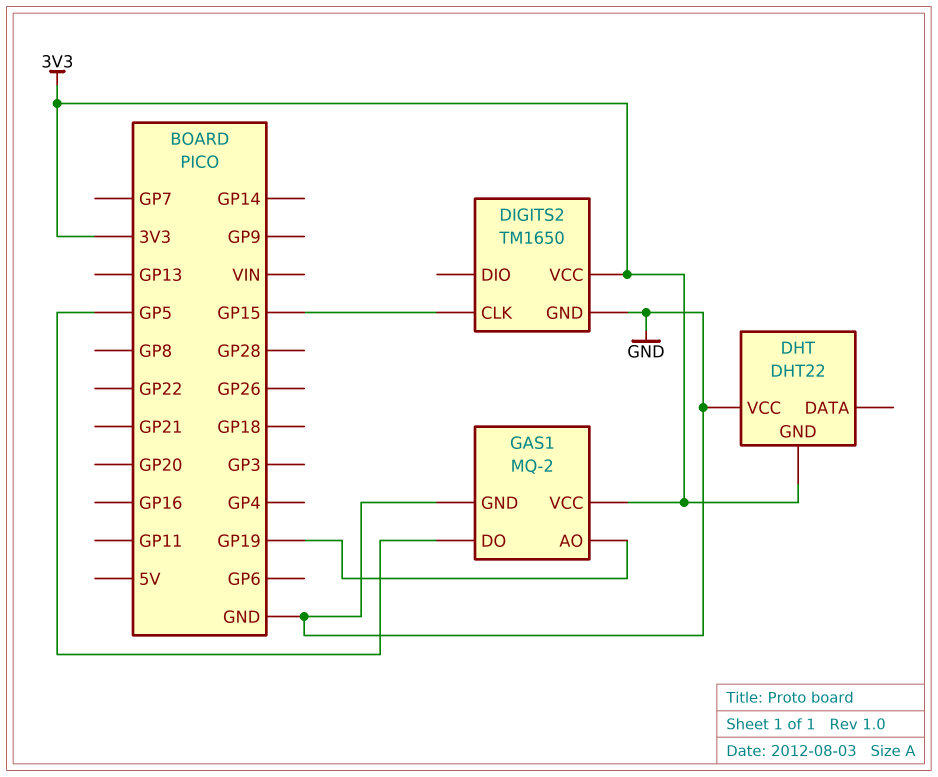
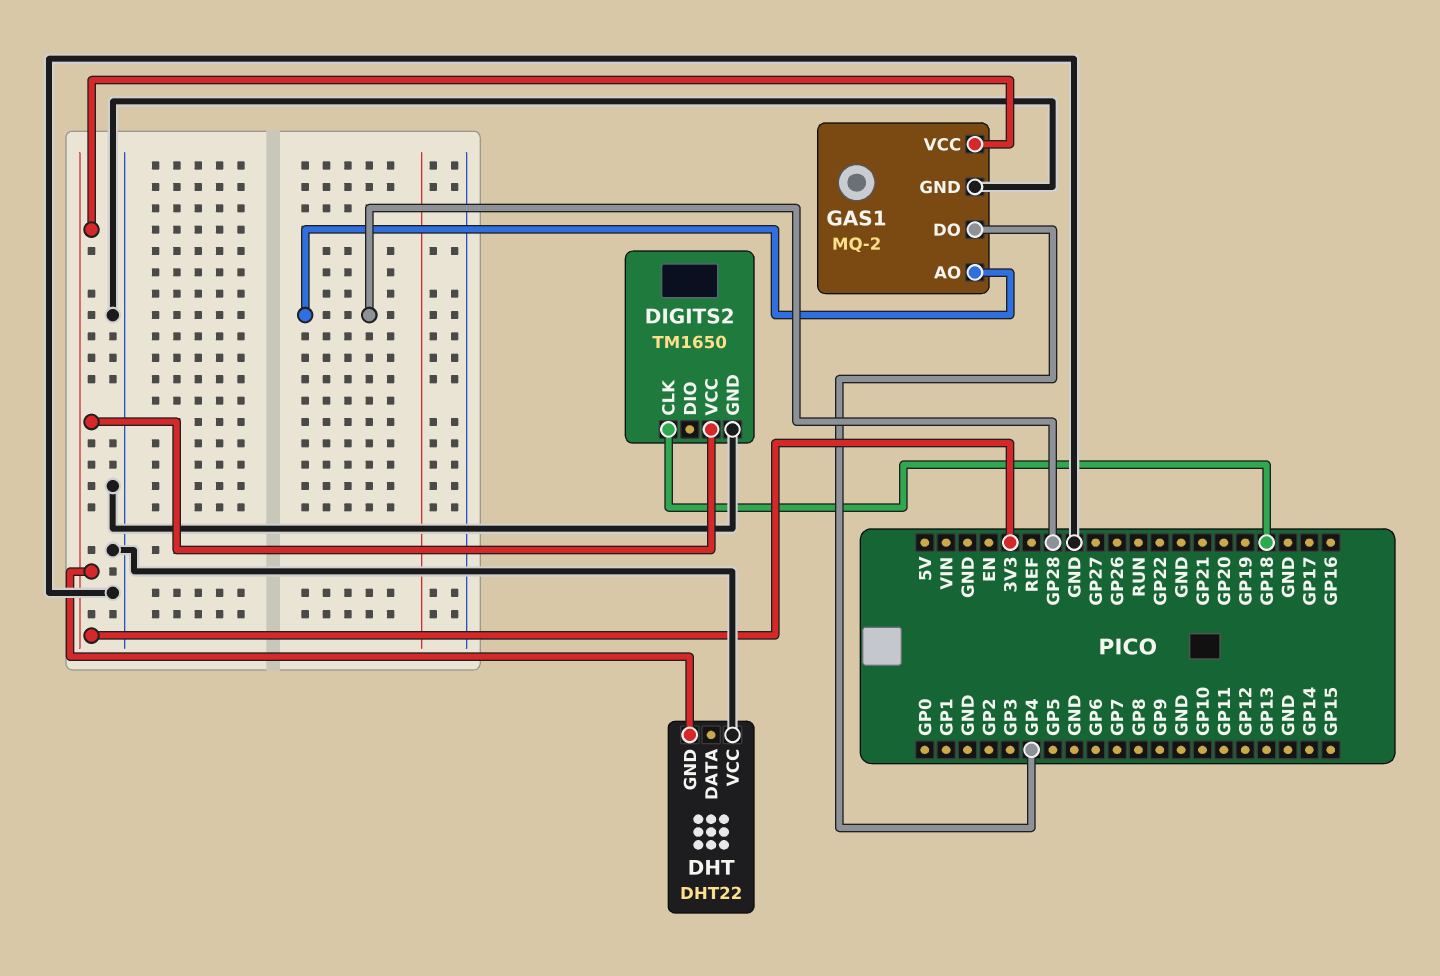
DIGITS2 pin CLK: GP15 -> GP18
GAS1 pin AO: GP19 -> GP28
GAS1 pin DO: GP5 -> GP4

